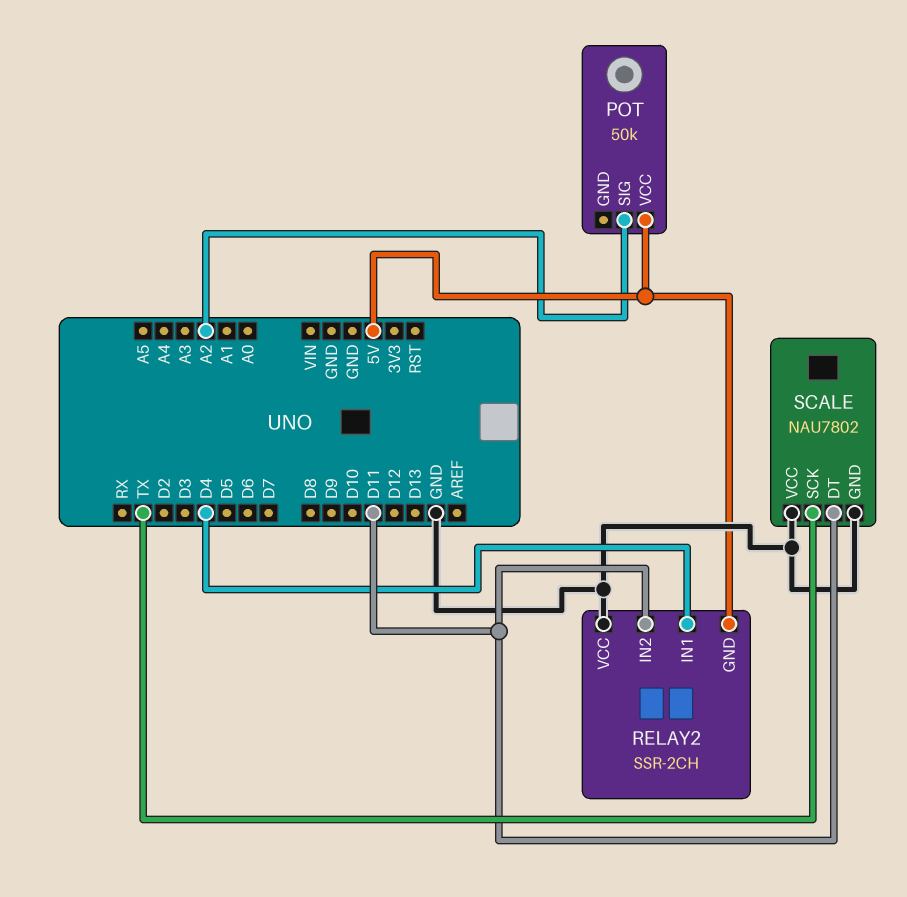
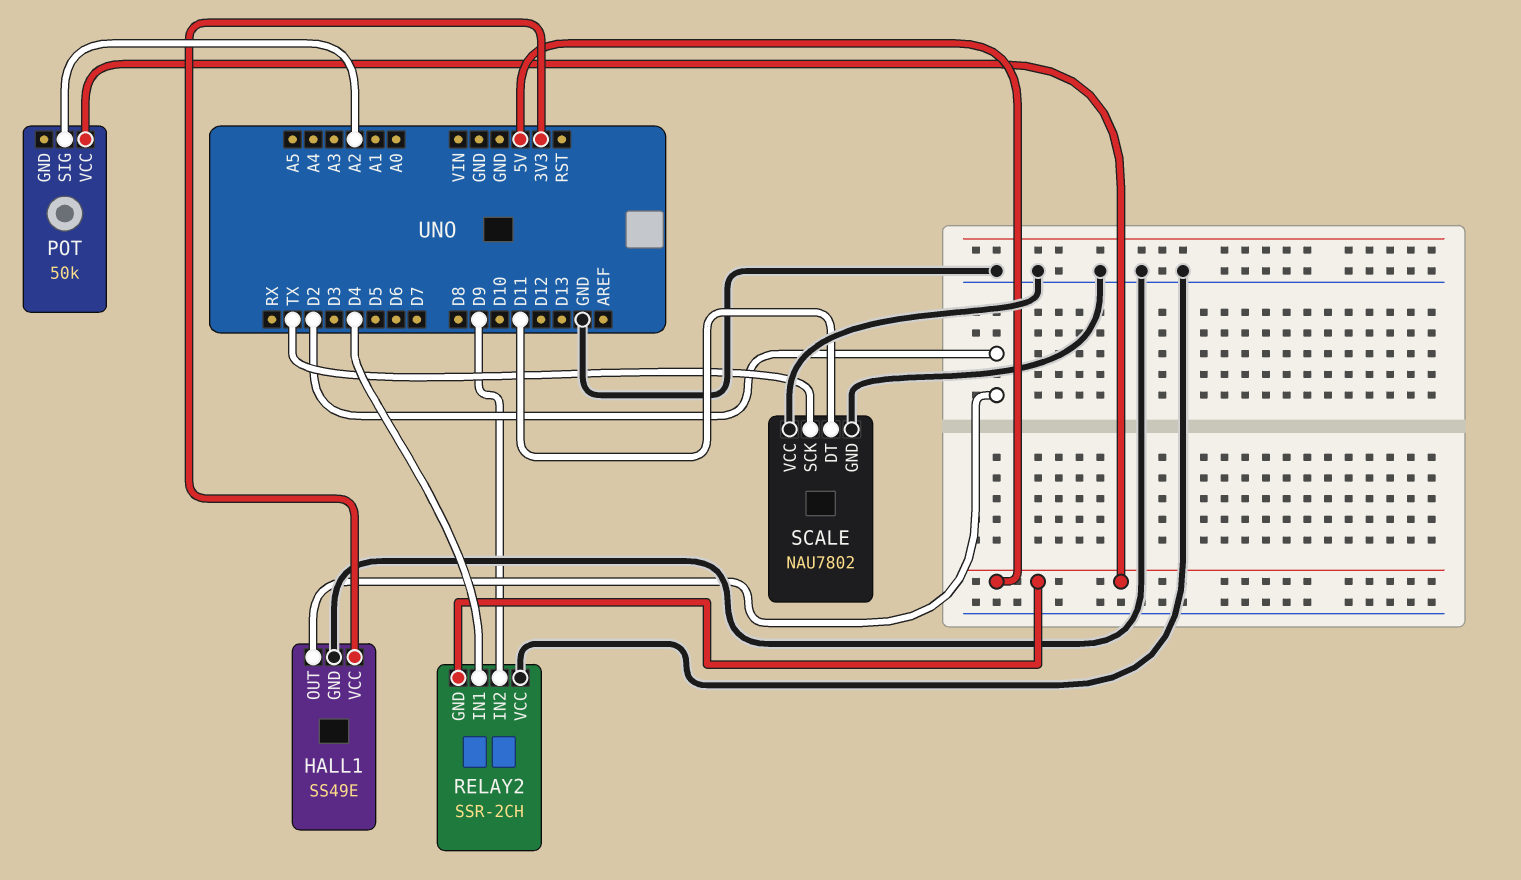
HALL1: none -> SS49E
HALL1 pin GND: none -> GND
HALL1 pin OUT: none -> D2
HALL1 pin VCC: none -> 3V3
RELAY2 pin IN2: D11 -> D9

